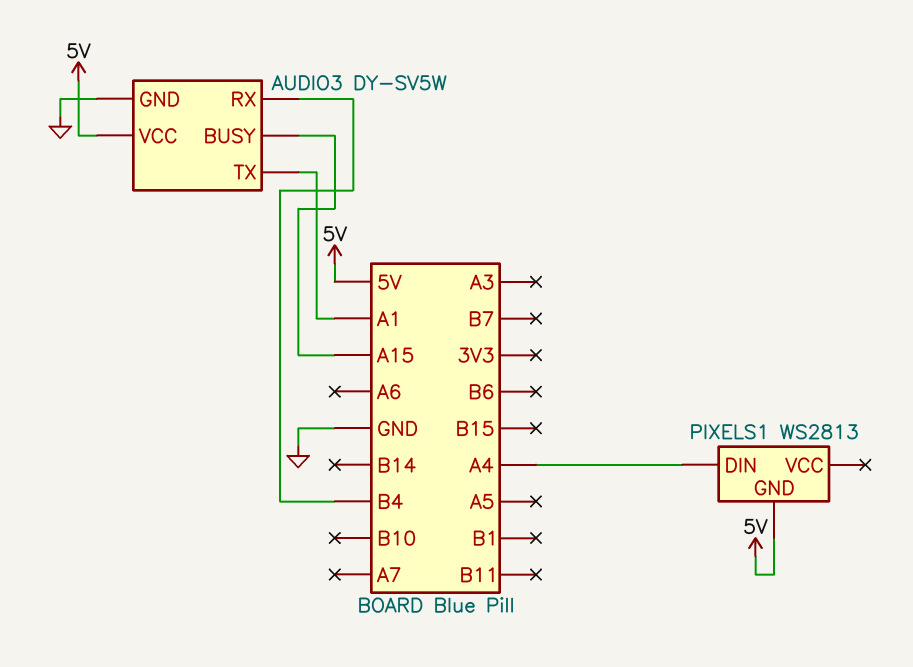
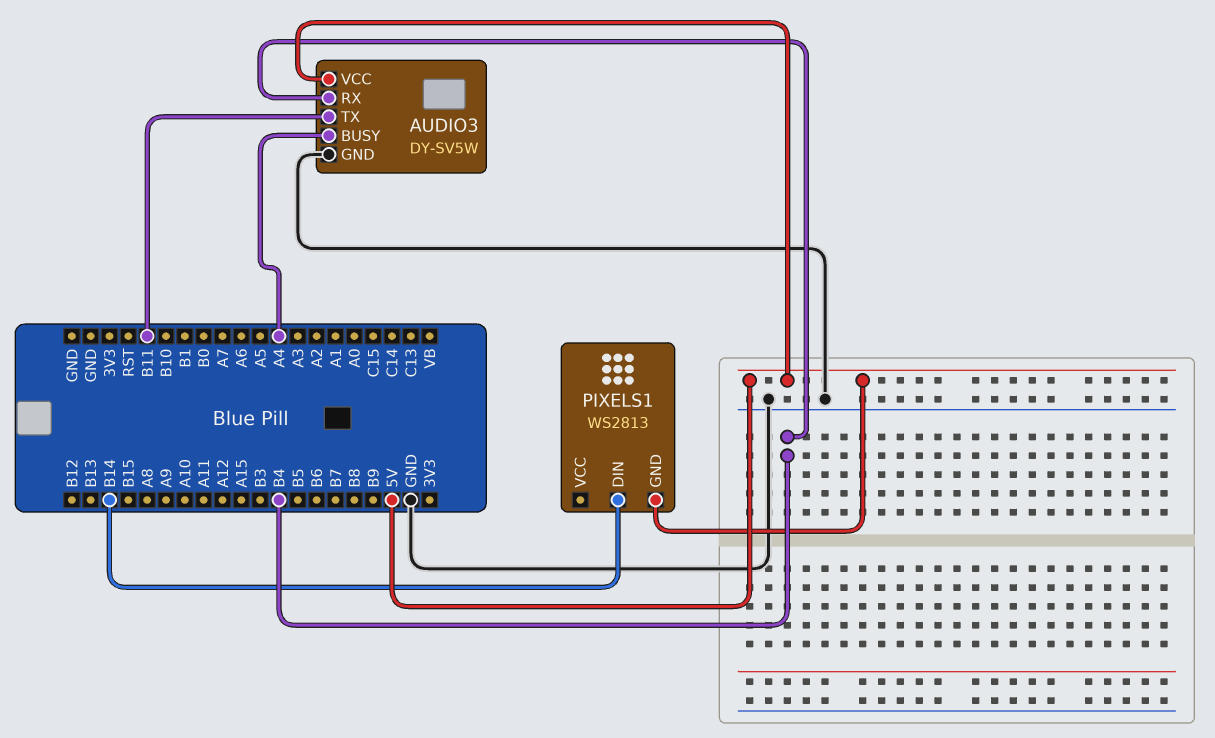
AUDIO3 pin BUSY: A15 -> A4
AUDIO3 pin TX: A1 -> B11
PIXELS1 pin DIN: A4 -> B14

